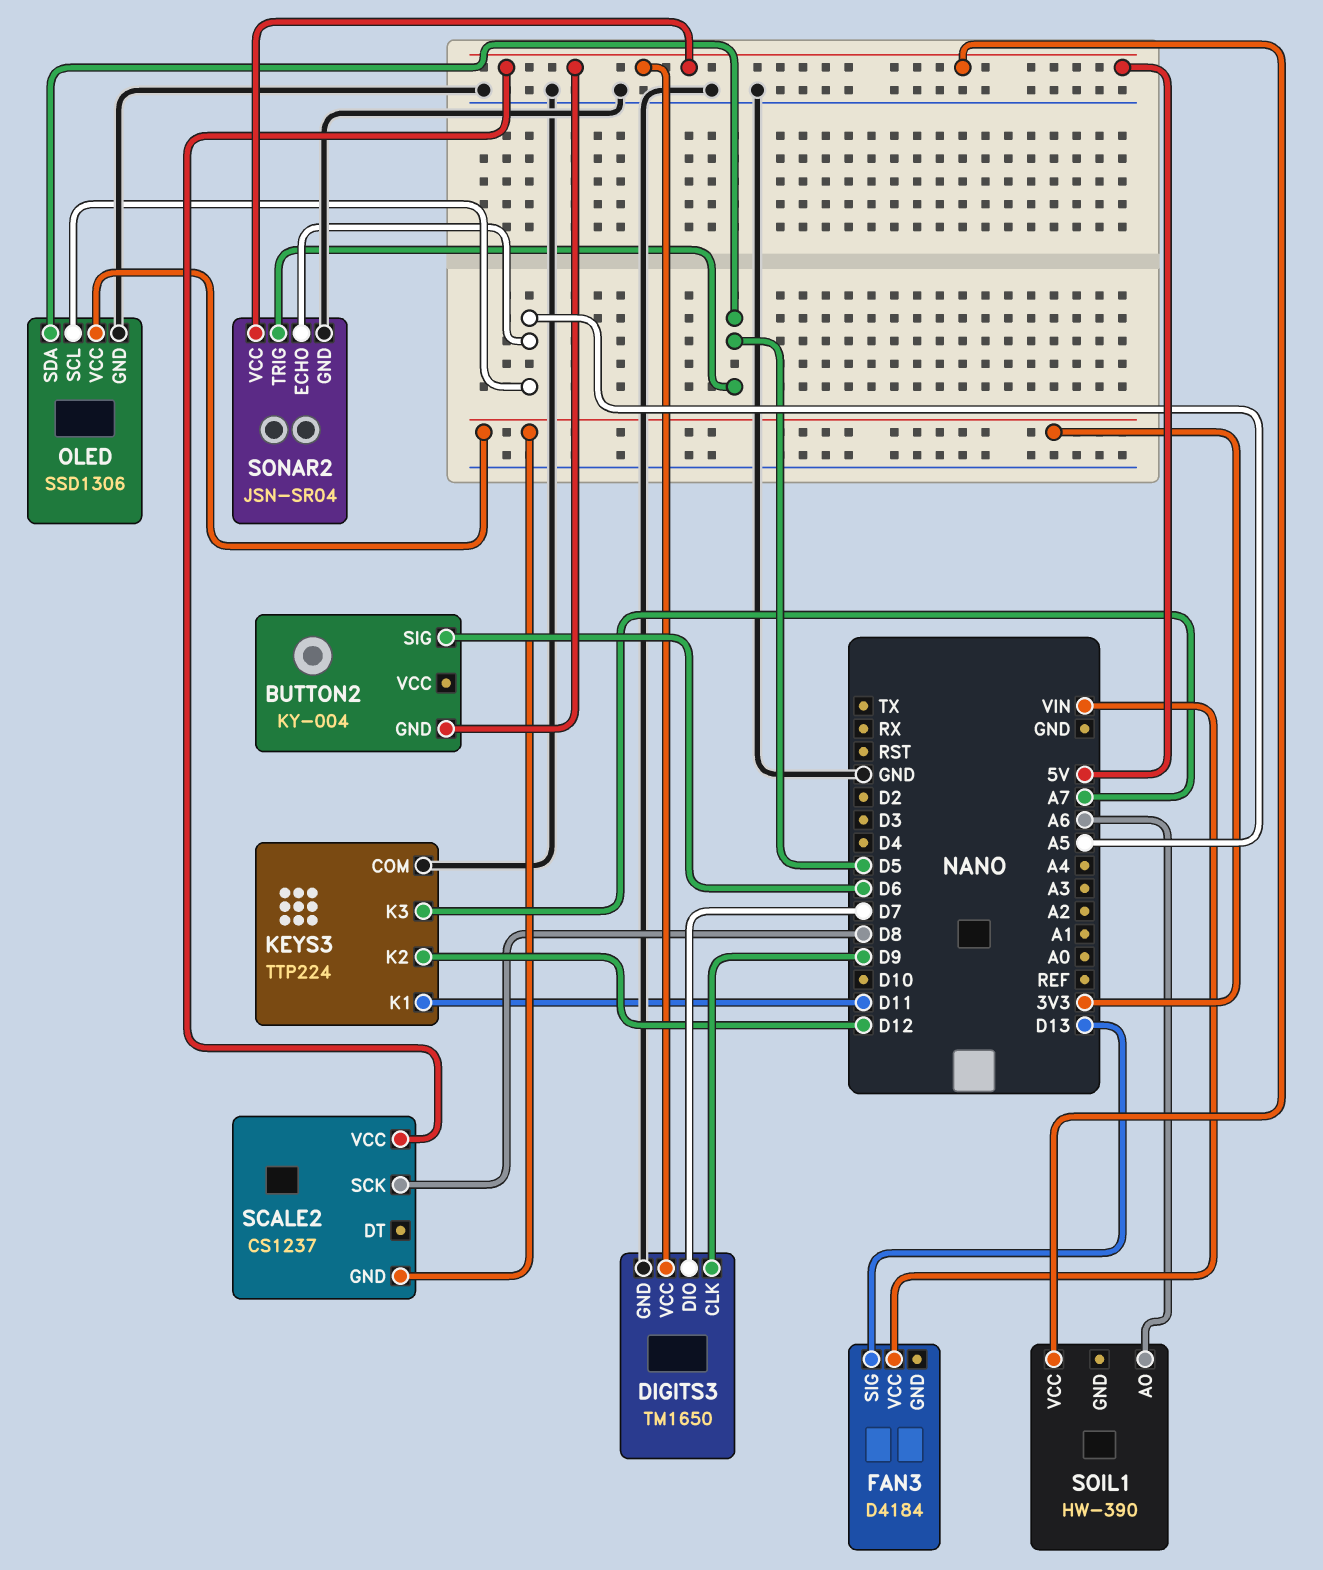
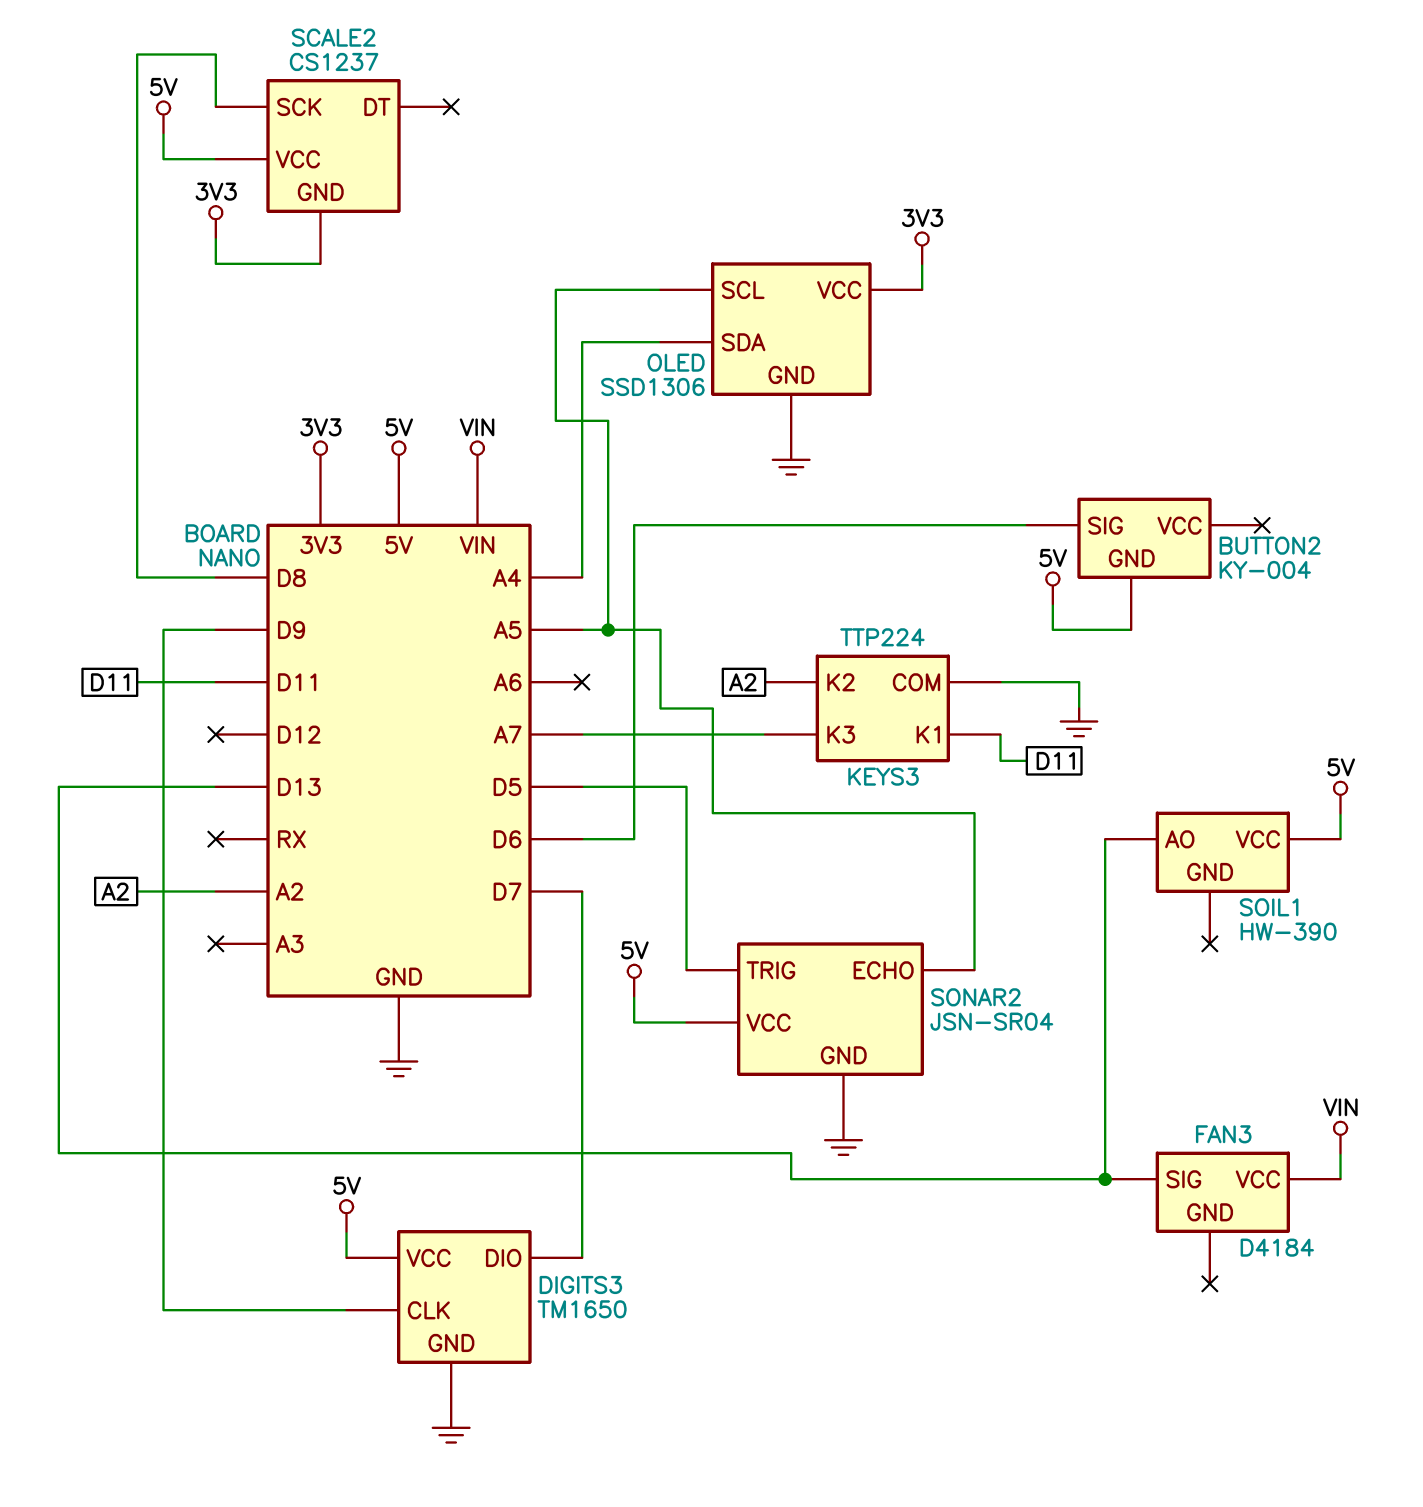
KEYS3 pin K2: D12 -> A2
OLED pin SDA: D5 -> A4
SOIL1 pin AO: A6 -> D13

